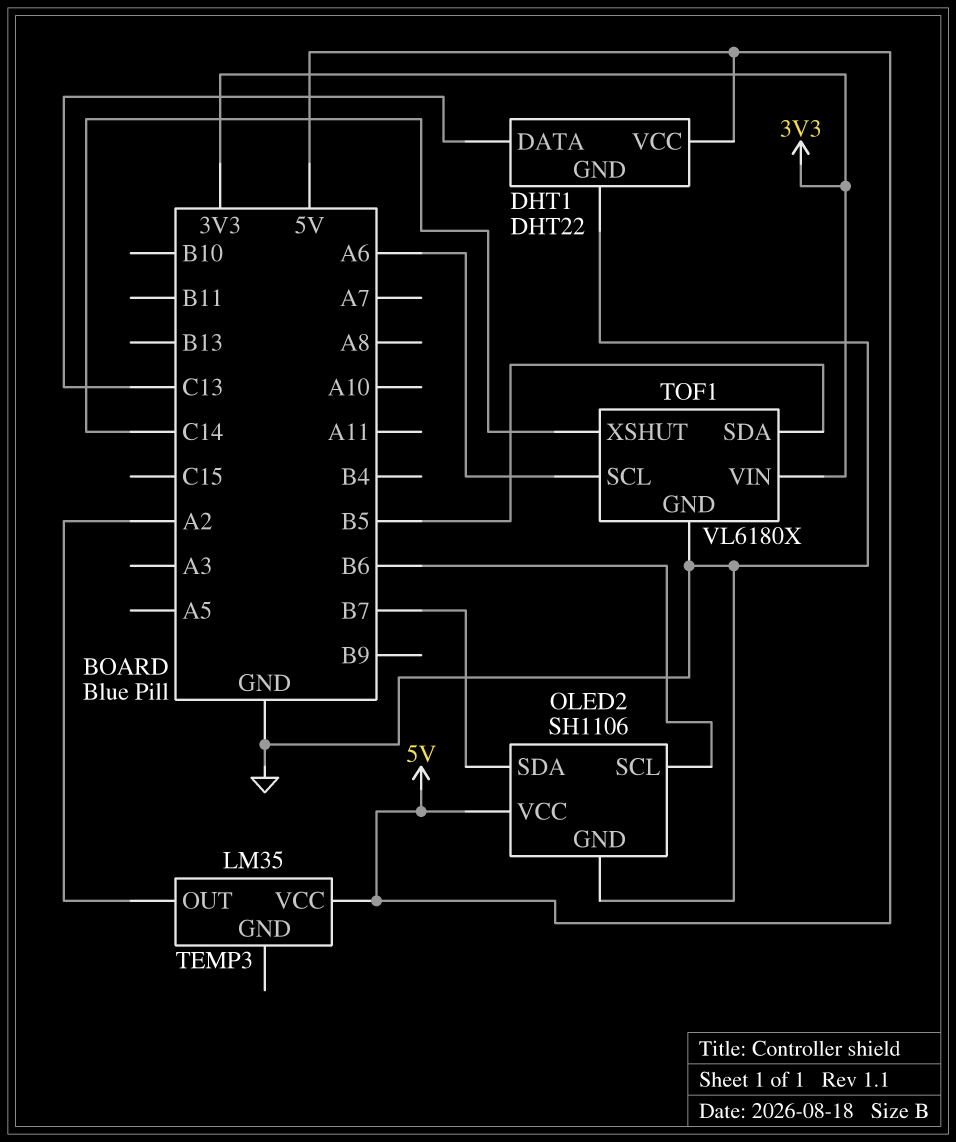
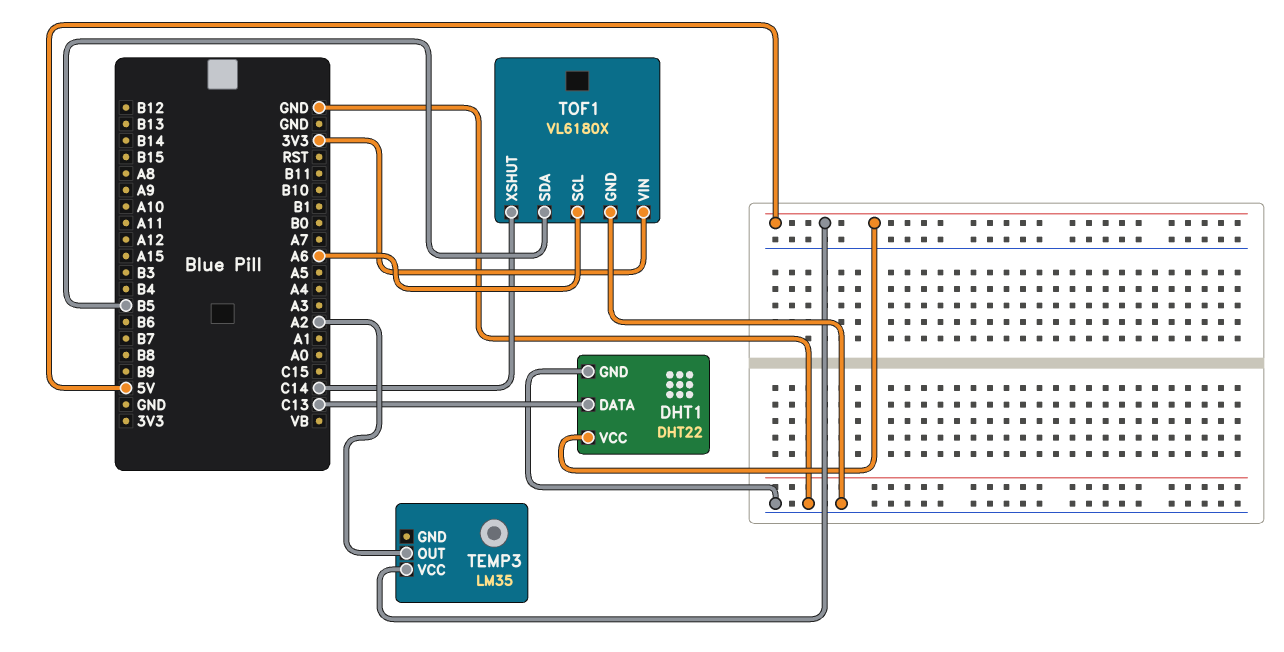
OLED2: SH1106 -> none
OLED2 pin GND: GND -> none
OLED2 pin SCL: B6 -> none
OLED2 pin SDA: B7 -> none
OLED2 pin VCC: 5V -> none

